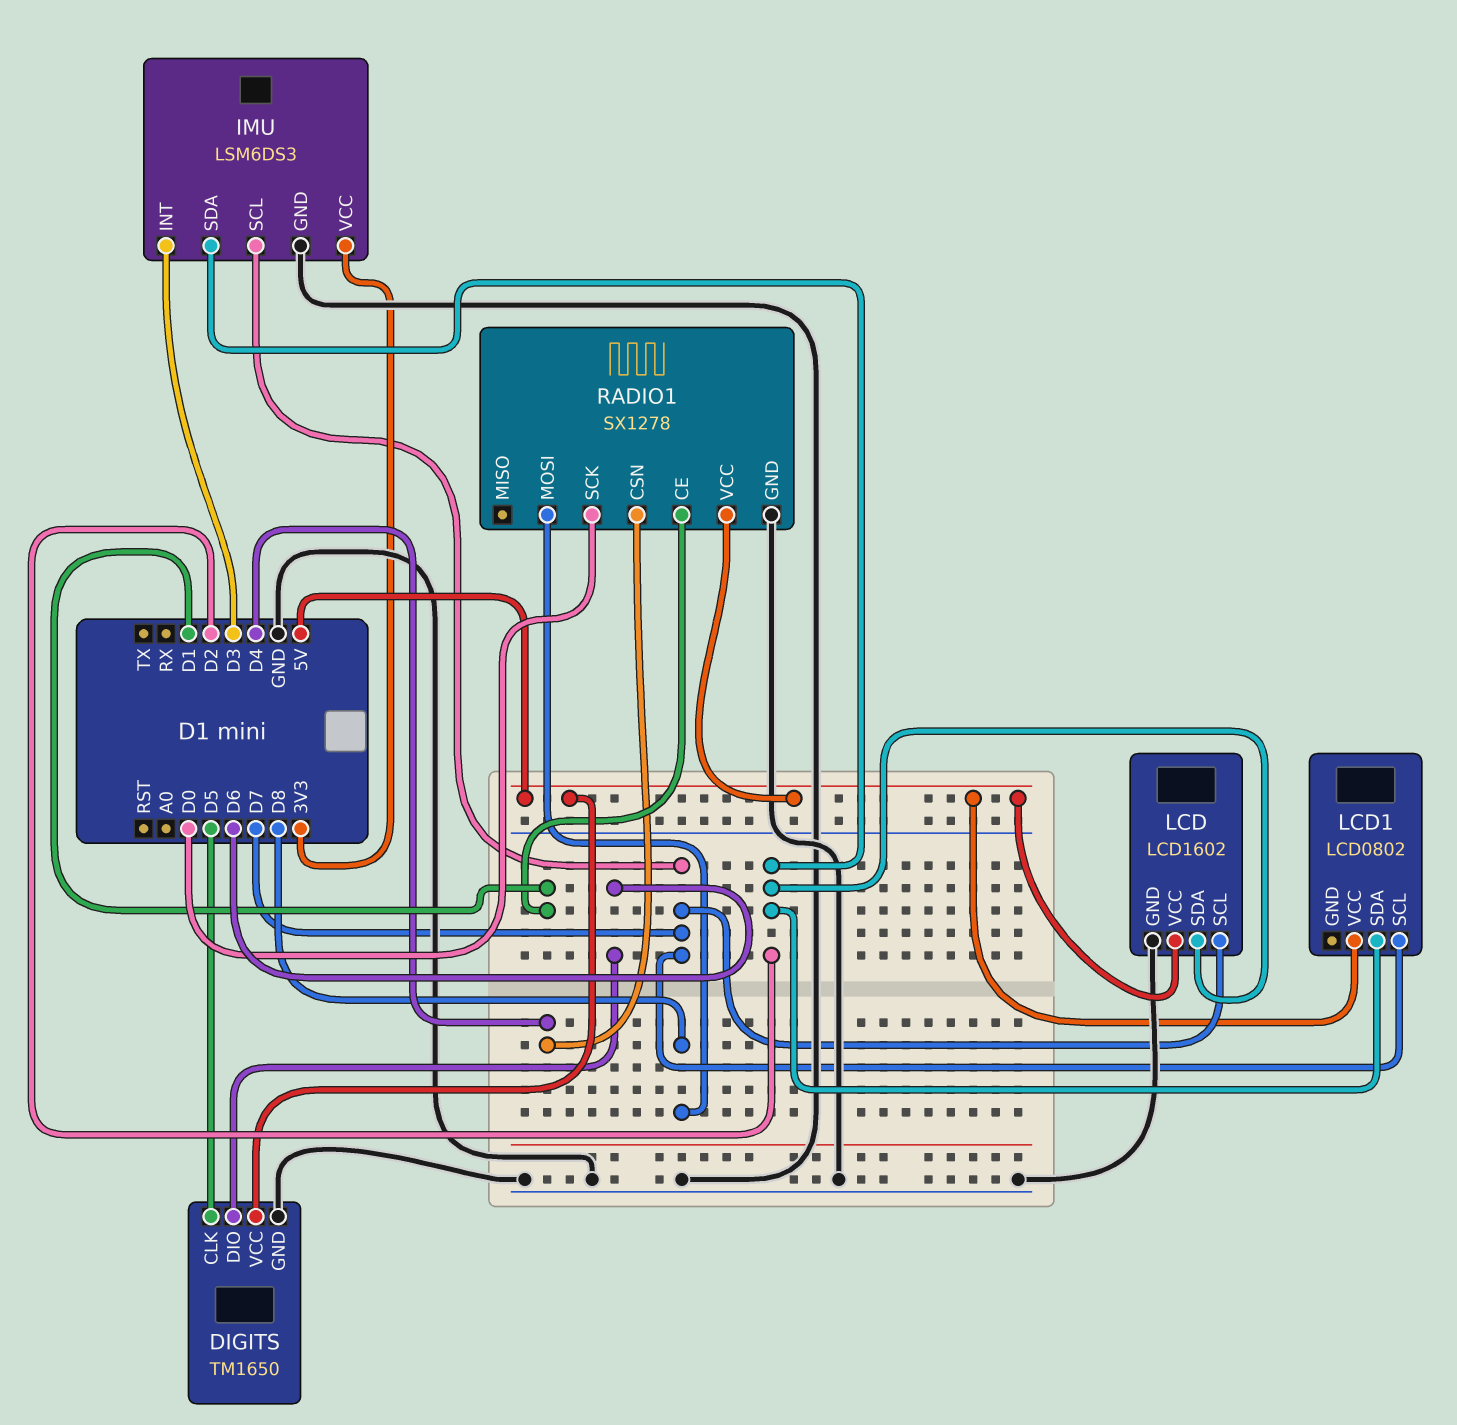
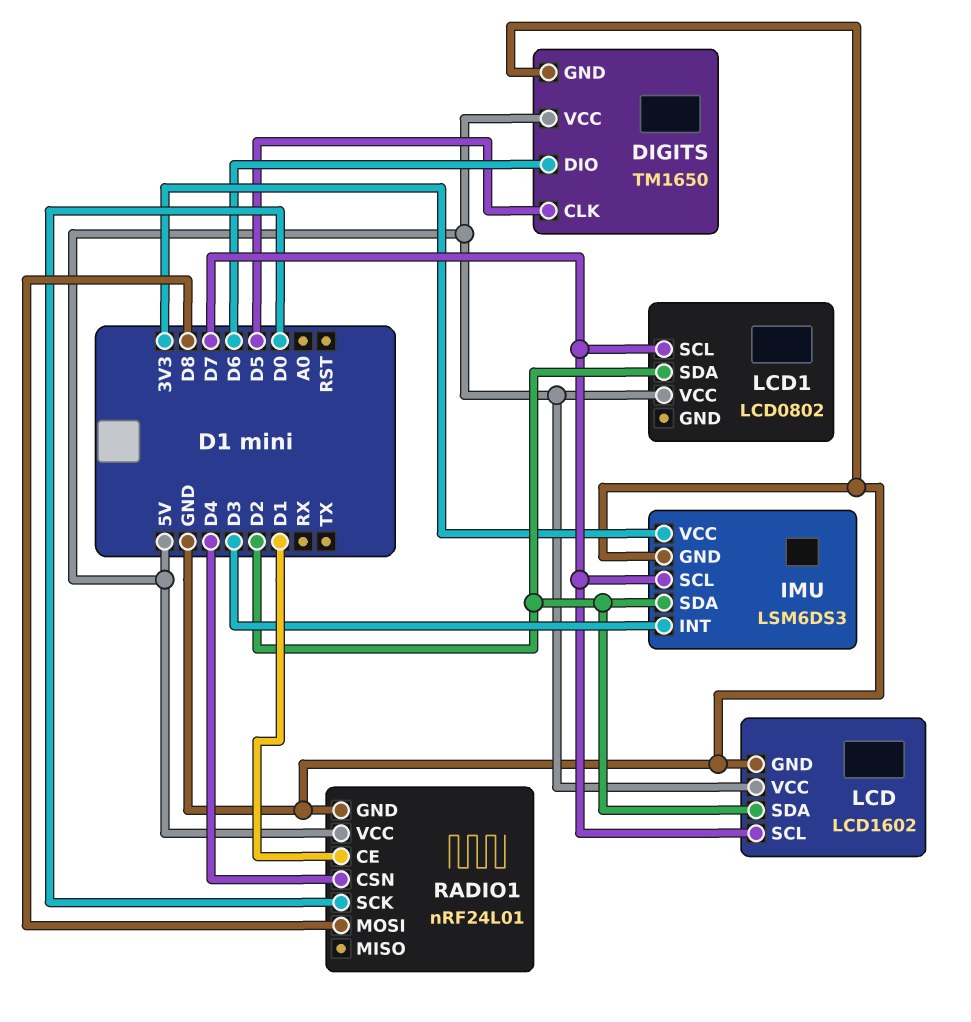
RADIO1: SX1278 -> nRF24L01

